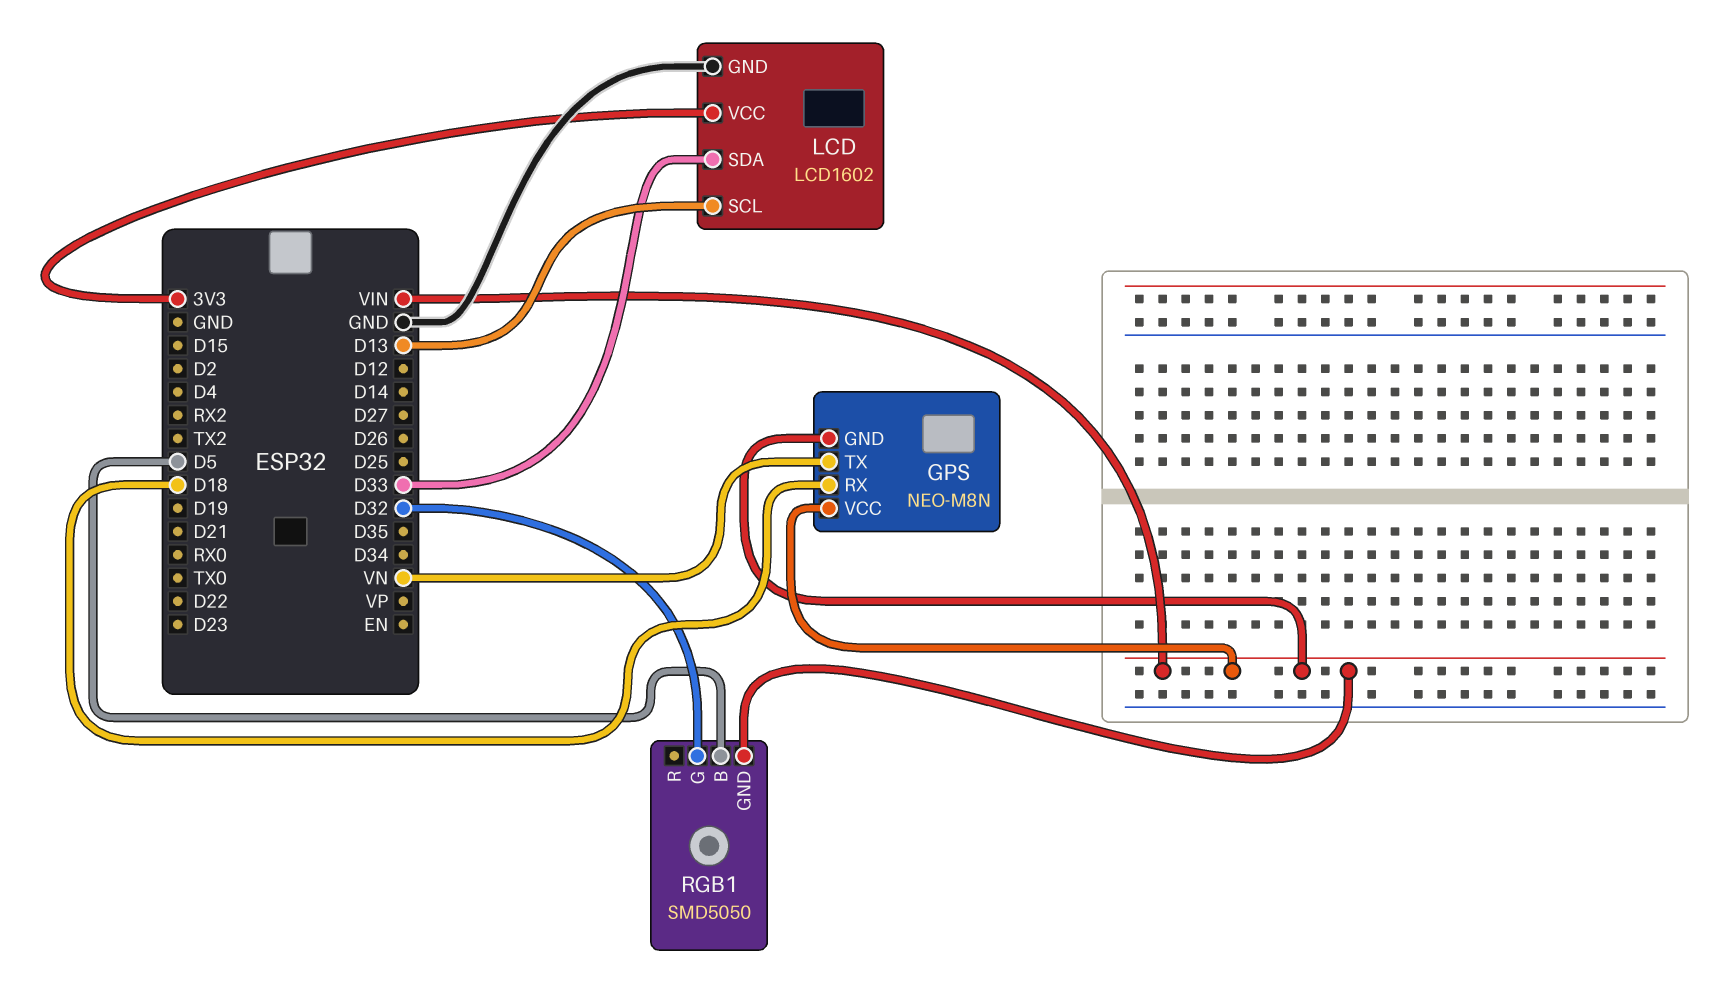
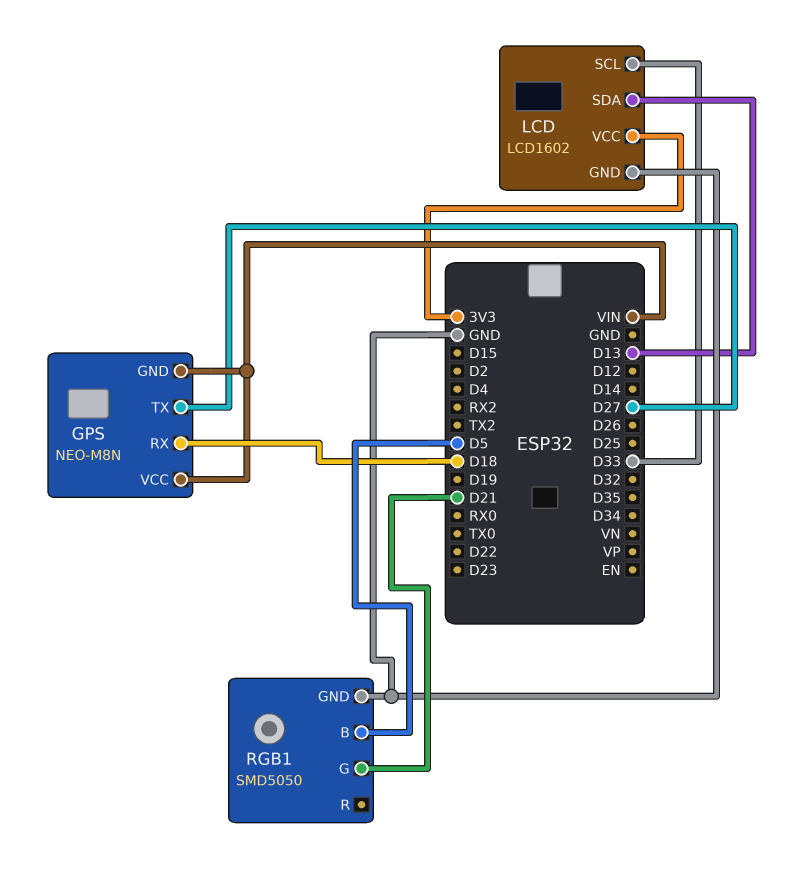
GPS pin TX: VN -> D27
LCD pin SCL: D13 -> D33
LCD pin SDA: D33 -> D13
RGB1 pin G: D32 -> D21
RGB1 pin GND: VIN -> GND

